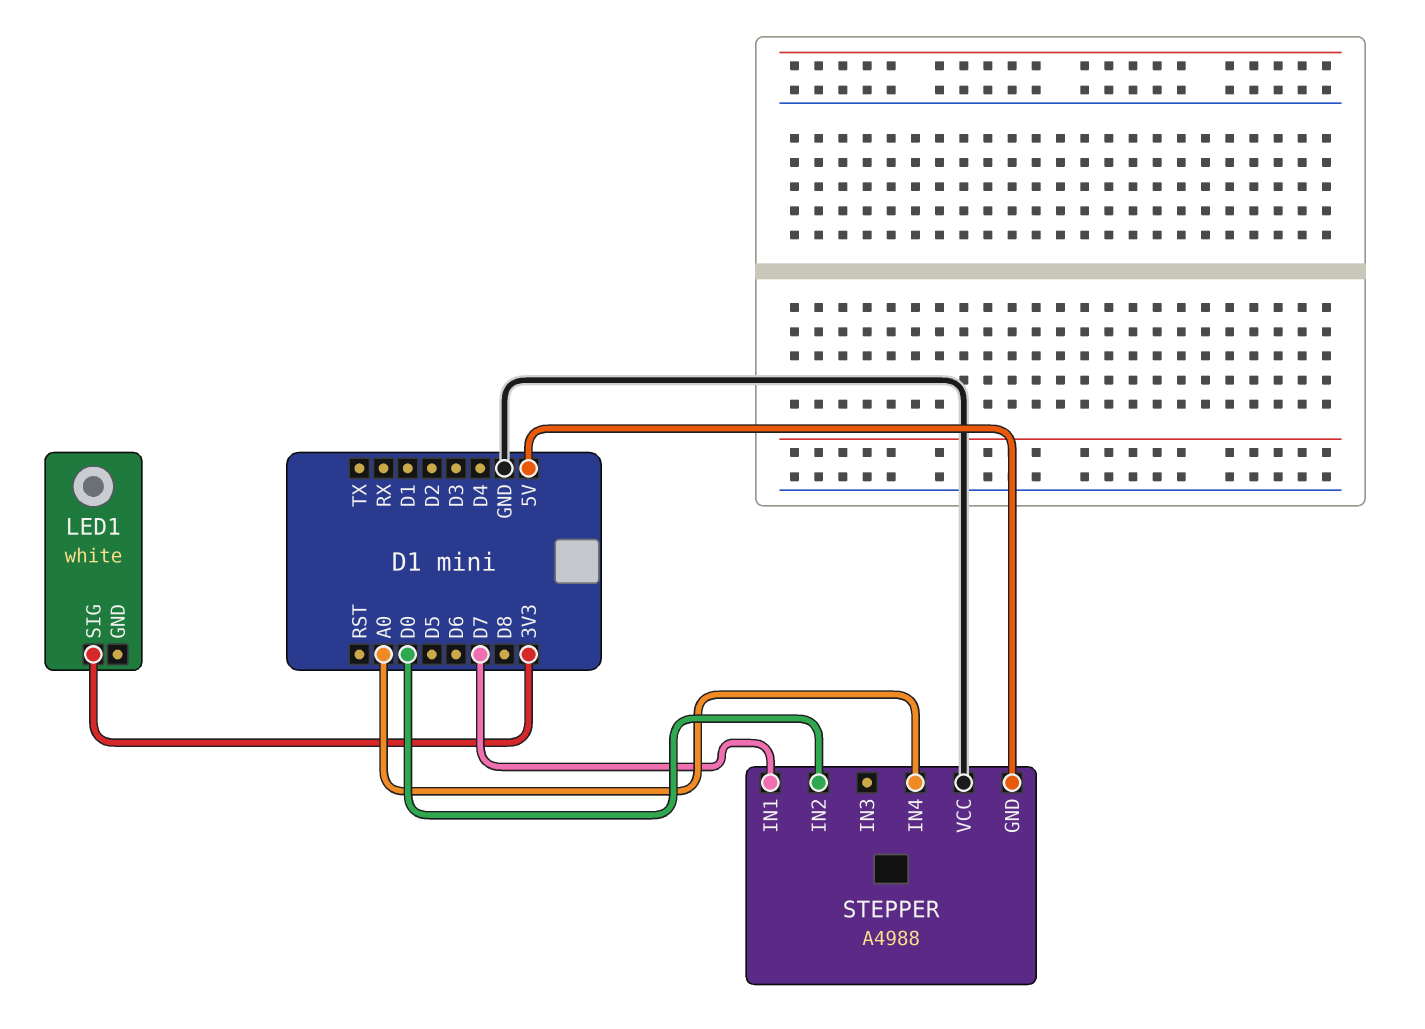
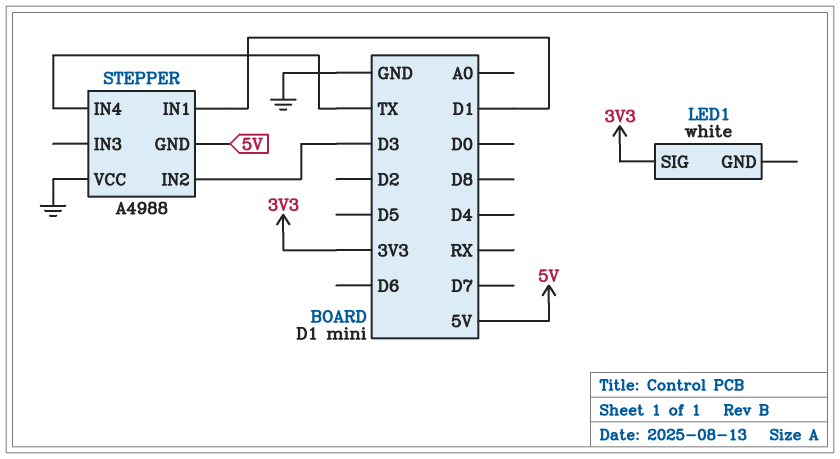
STEPPER pin IN1: D7 -> D1
STEPPER pin IN2: D0 -> D3
STEPPER pin IN4: A0 -> TX

